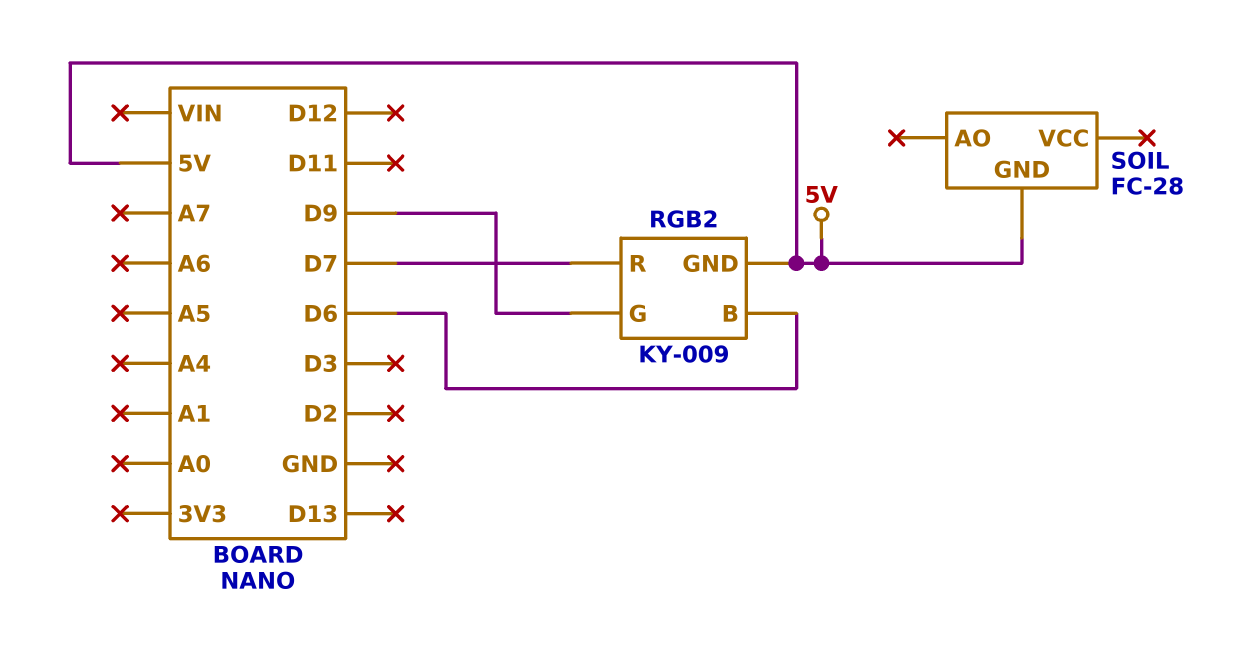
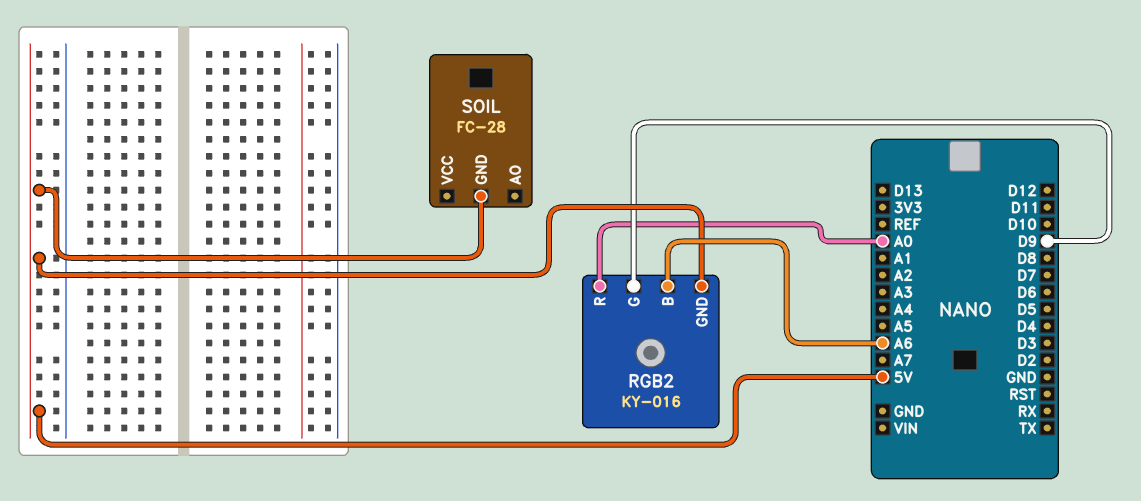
RGB2: KY-009 -> KY-016
RGB2 pin B: D6 -> A6
RGB2 pin R: D7 -> A0

